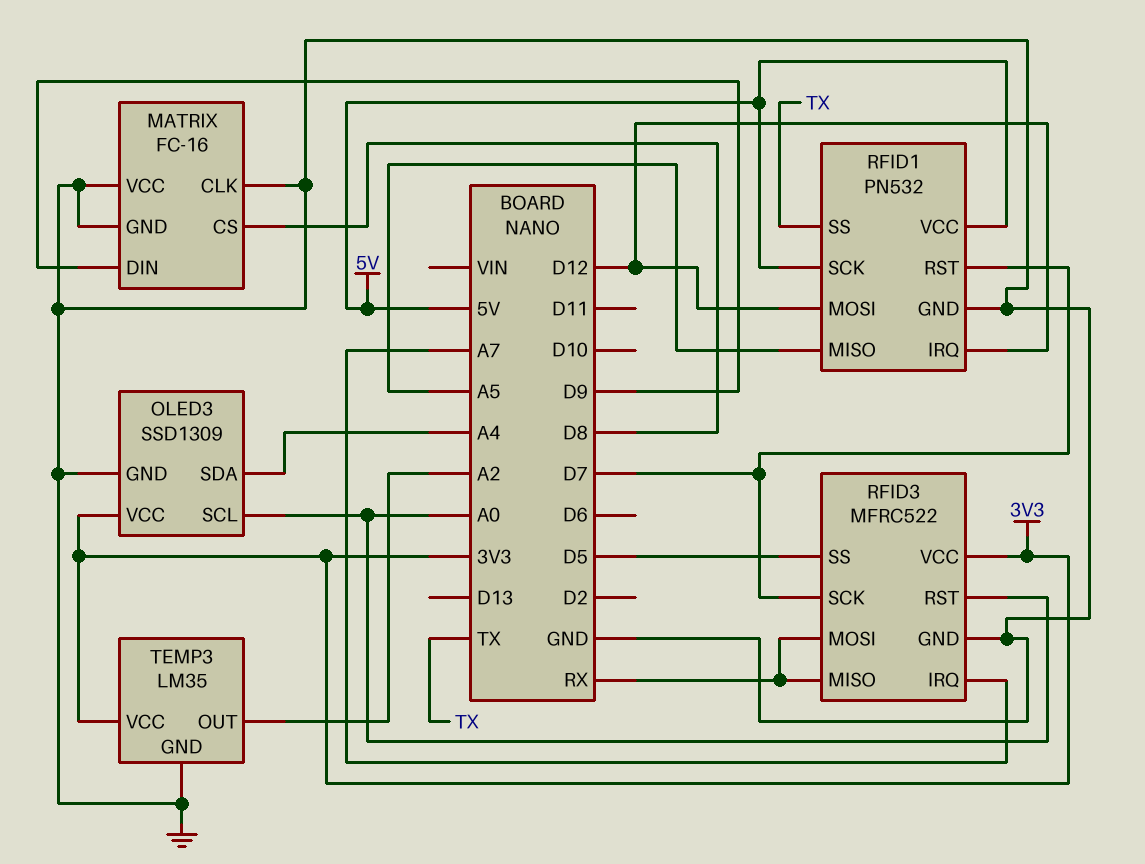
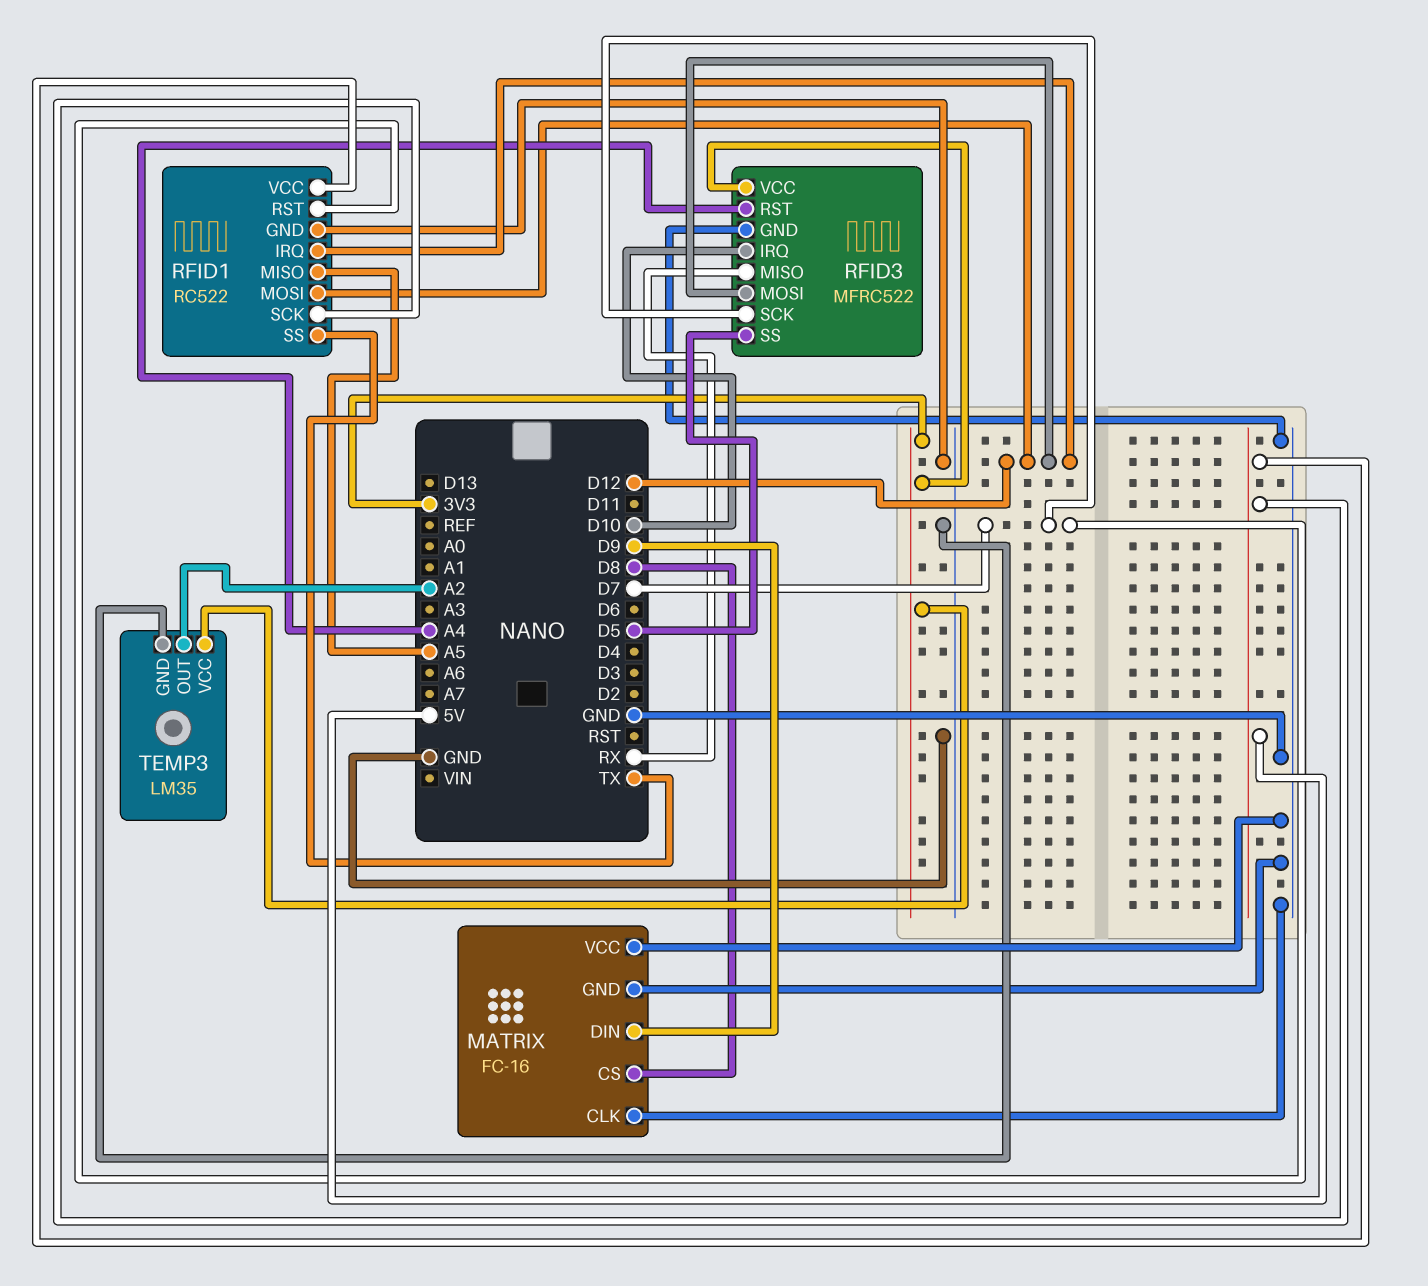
OLED3: SSD1309 -> none
OLED3 pin GND: GND -> none
OLED3 pin SCL: A0 -> none
OLED3 pin SDA: A4 -> none
OLED3 pin VCC: 3V3 -> none
RFID1: PN532 -> RC522
RFID3 pin IRQ: A7 -> D10
RFID3 pin MOSI: RX -> D12
RFID3 pin RST: A0 -> A4

